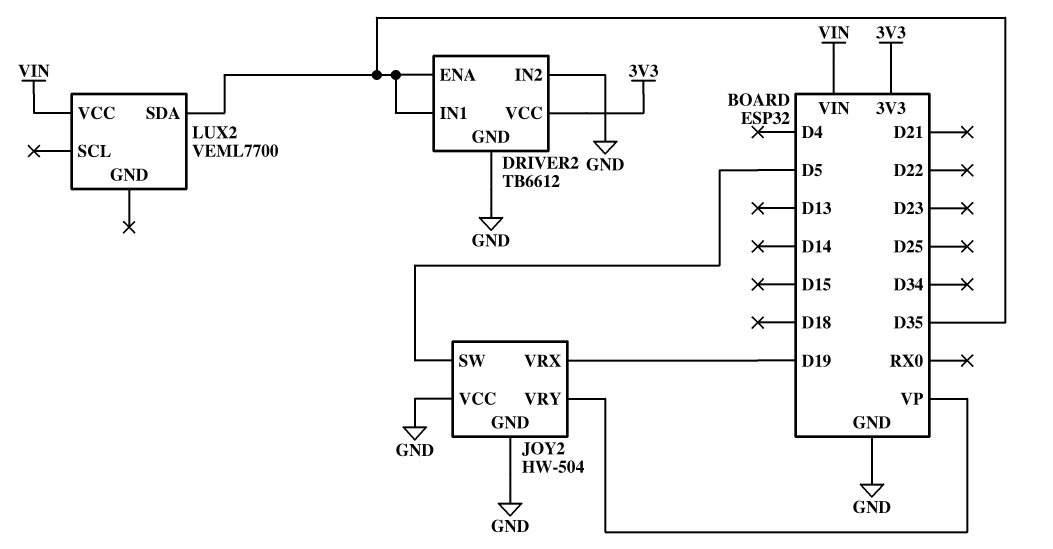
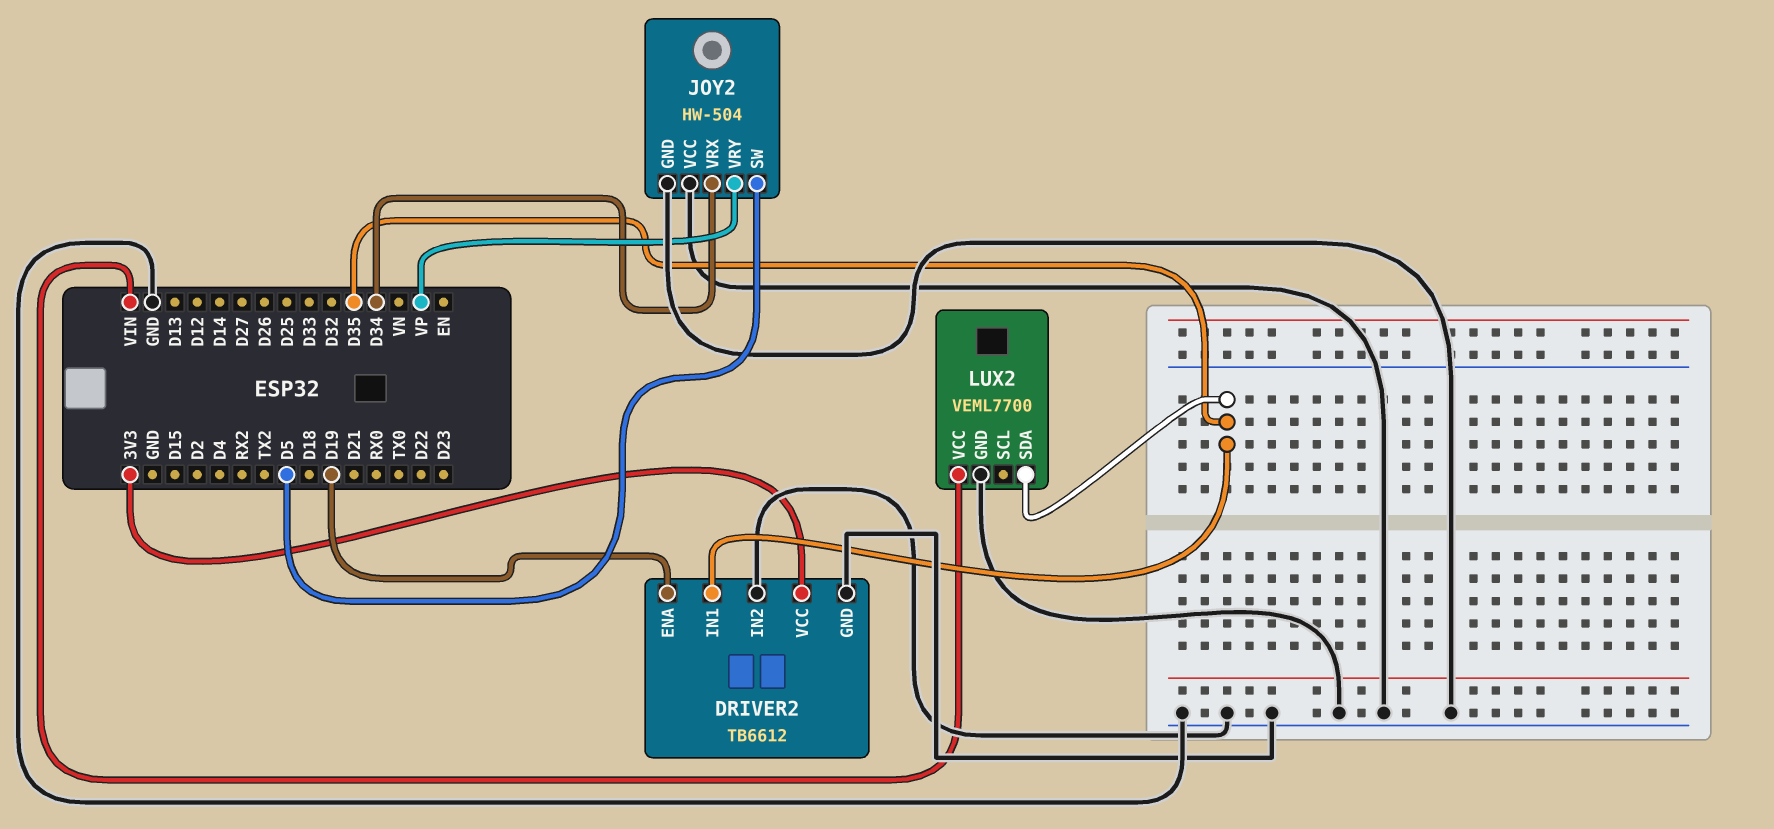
DRIVER2 pin ENA: D35 -> D19
JOY2 pin VRX: D19 -> D34
LUX2 pin GND: none -> GND

